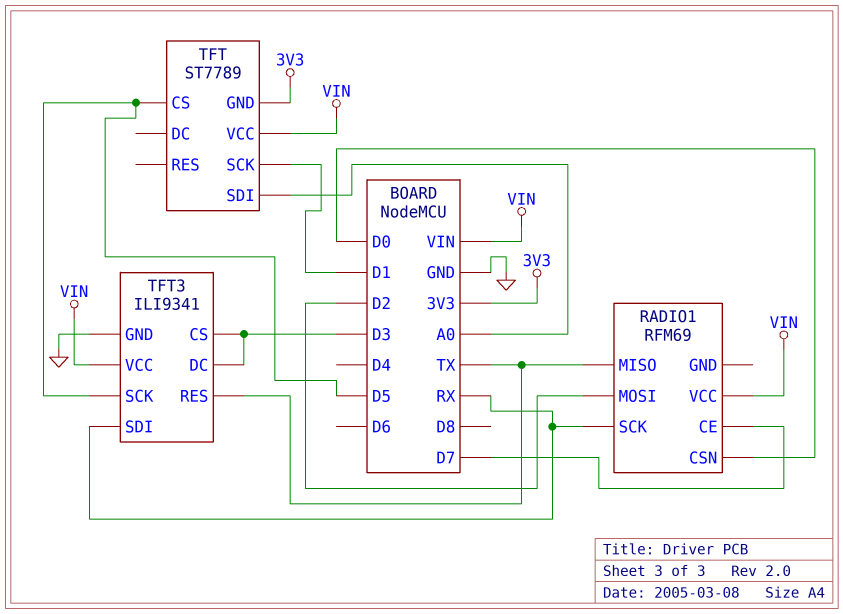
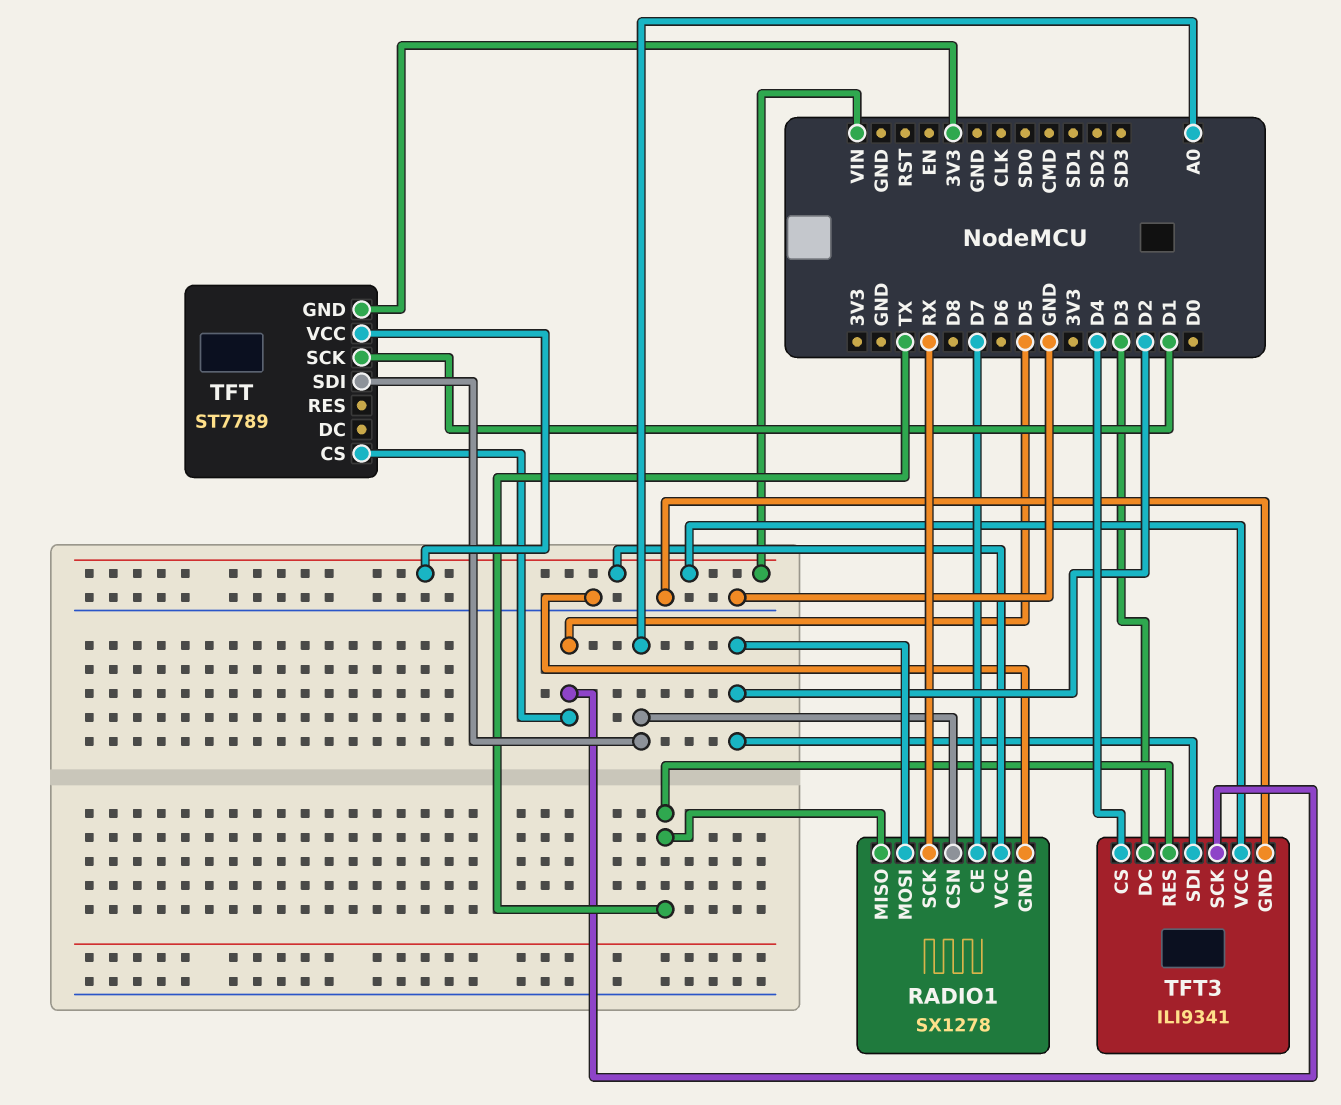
RADIO1: RFM69 -> SX1278
RADIO1 pin CSN: D0 -> A0
RADIO1 pin GND: none -> GND
TFT3 pin CS: D3 -> D4
TFT3 pin SDI: RX -> D2

